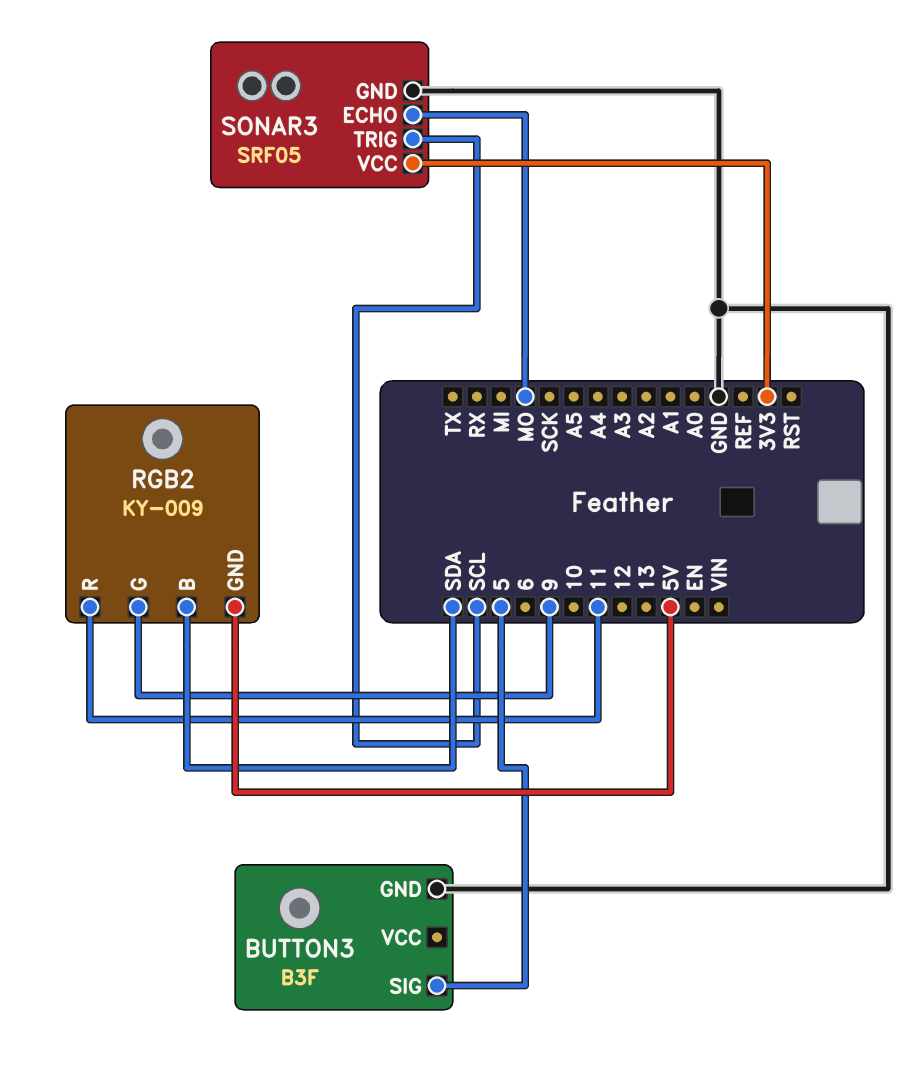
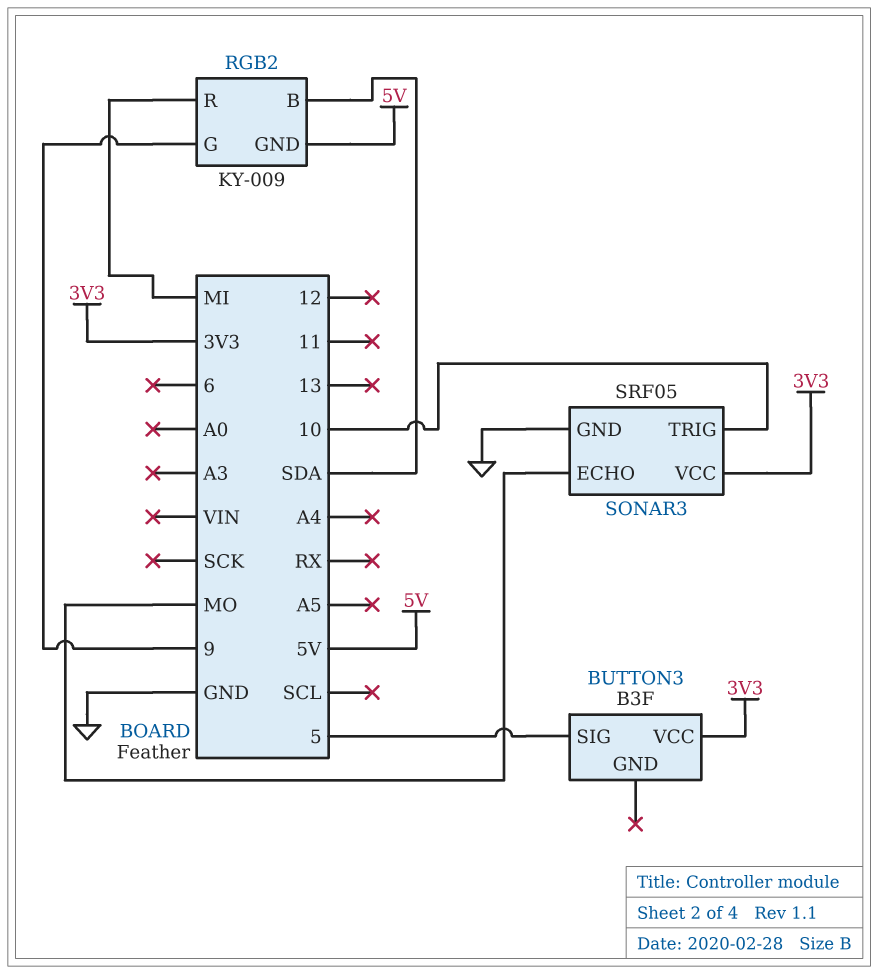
BUTTON3 pin GND: GND -> none
BUTTON3 pin VCC: none -> 3V3
RGB2 pin R: 11 -> MI
SONAR3 pin TRIG: SCL -> 10

